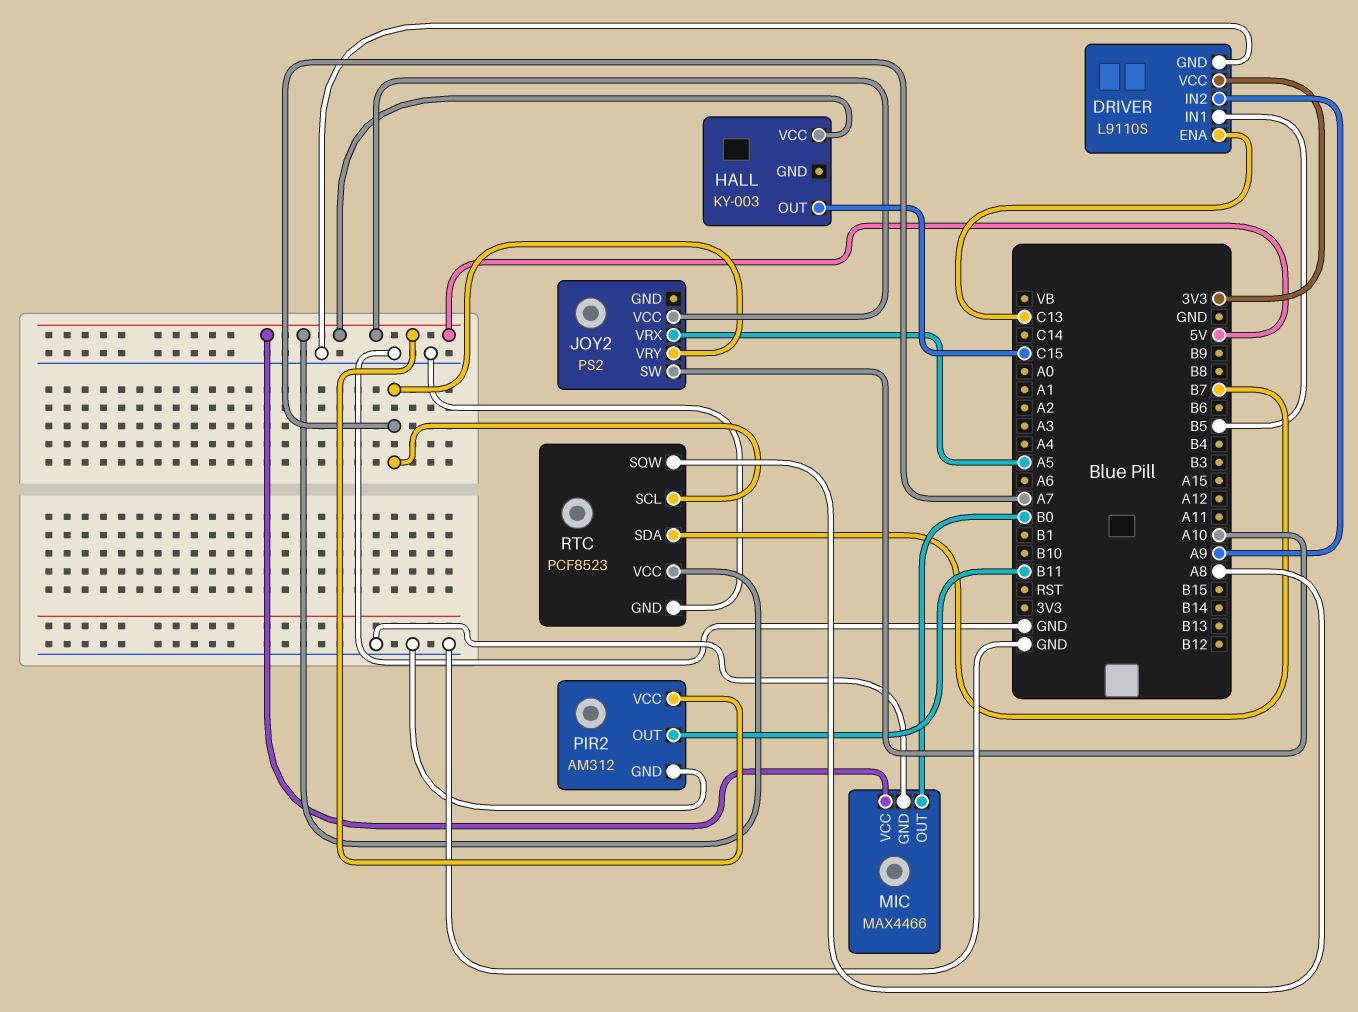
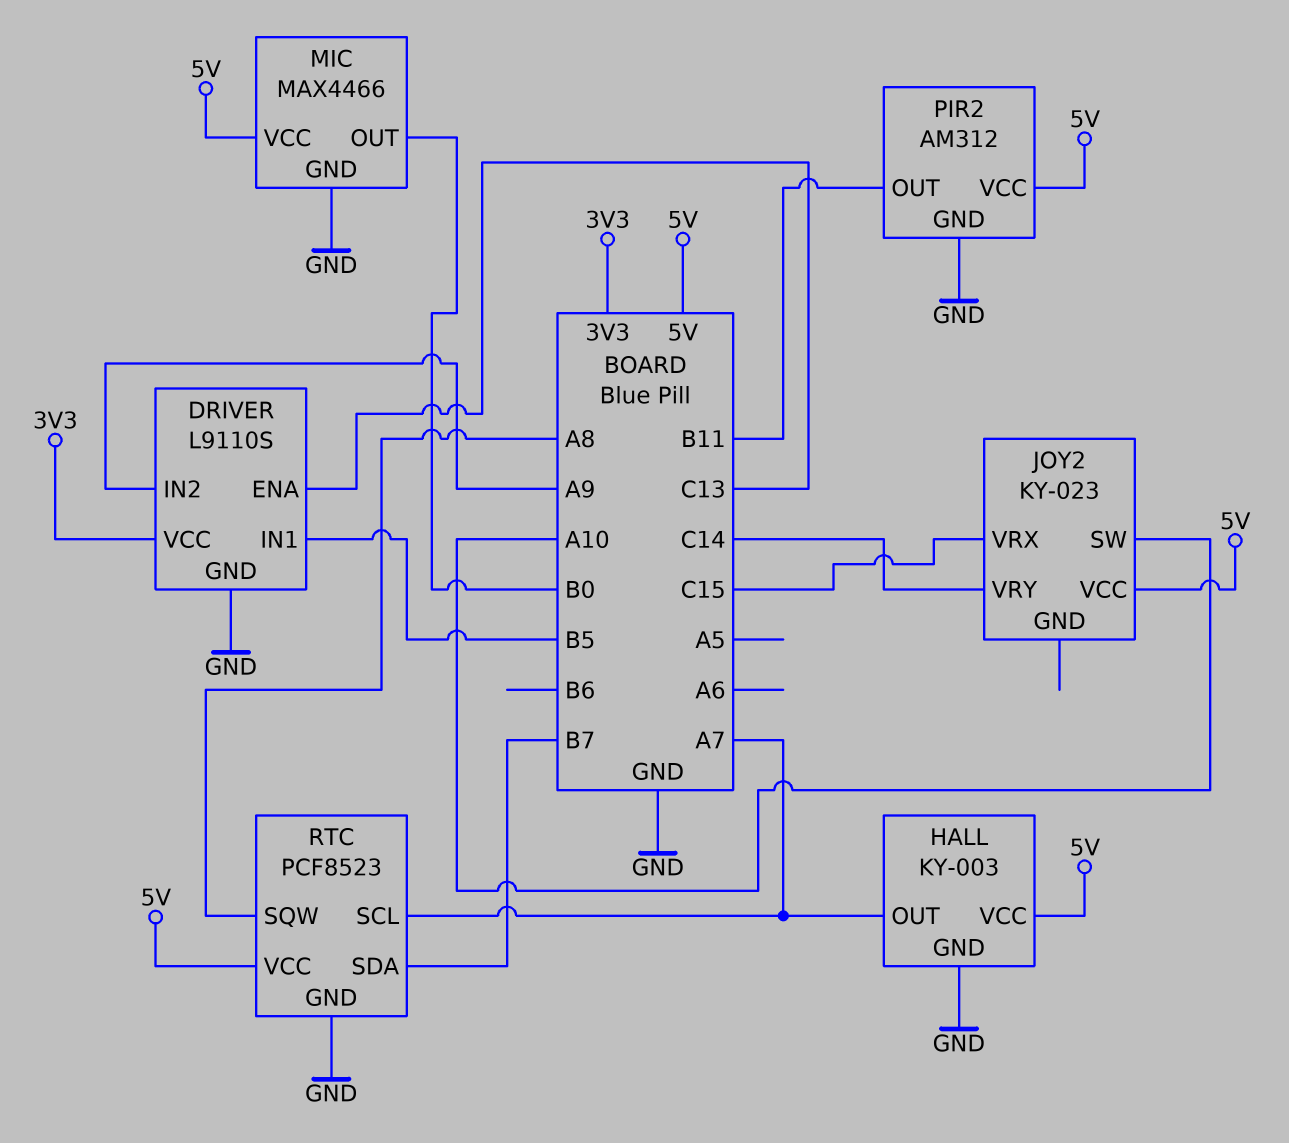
HALL pin GND: none -> GND
HALL pin OUT: C15 -> A7
JOY2: PS2 -> KY-023
JOY2 pin VRX: A5 -> C15
JOY2 pin VRY: A7 -> C14

